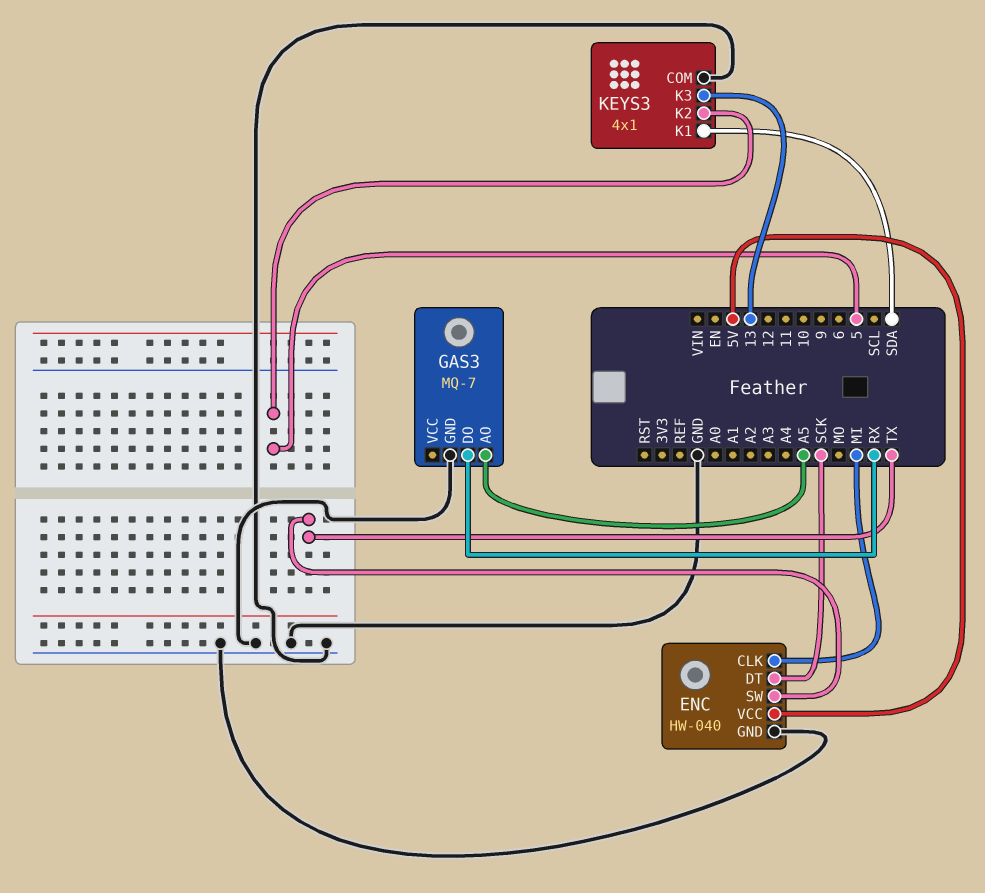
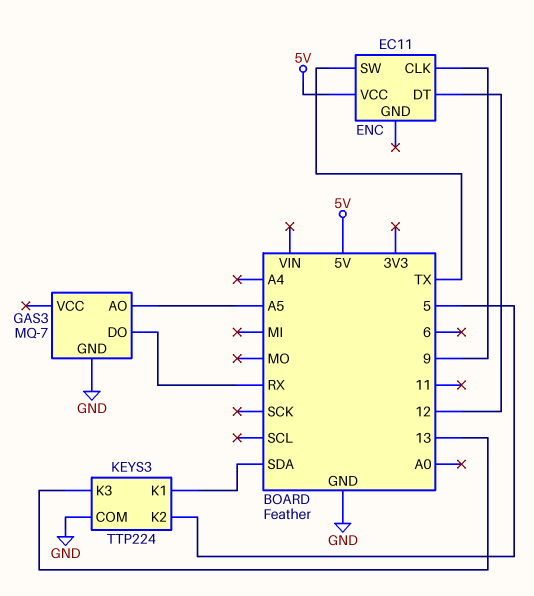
ENC: HW-040 -> EC11
ENC pin CLK: MI -> 9
ENC pin DT: SCK -> 12
ENC pin GND: GND -> none
KEYS3: 4x1 -> TTP224

